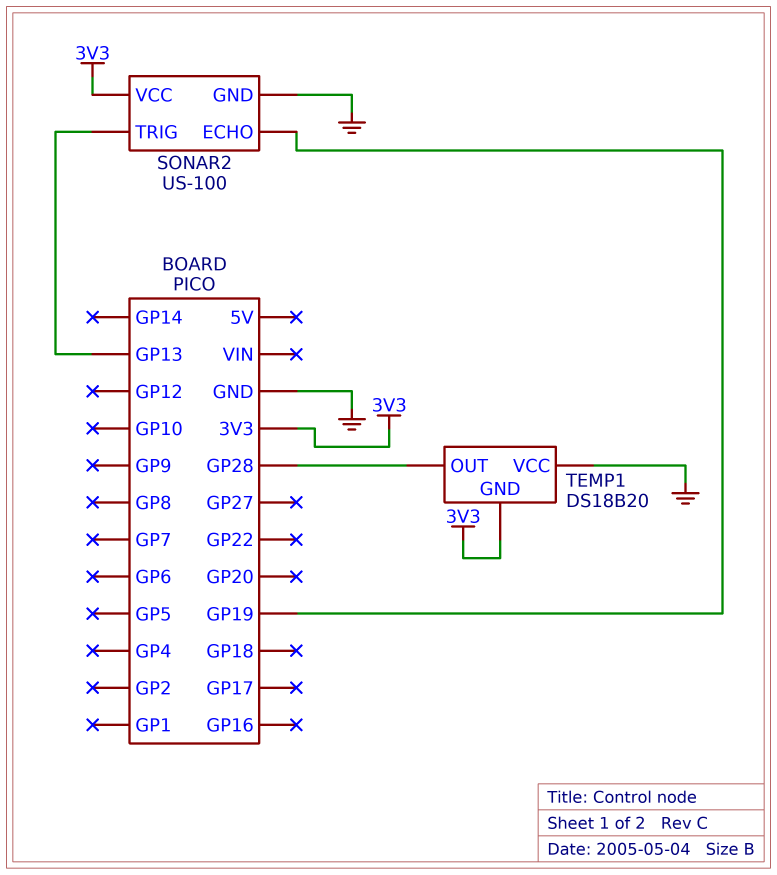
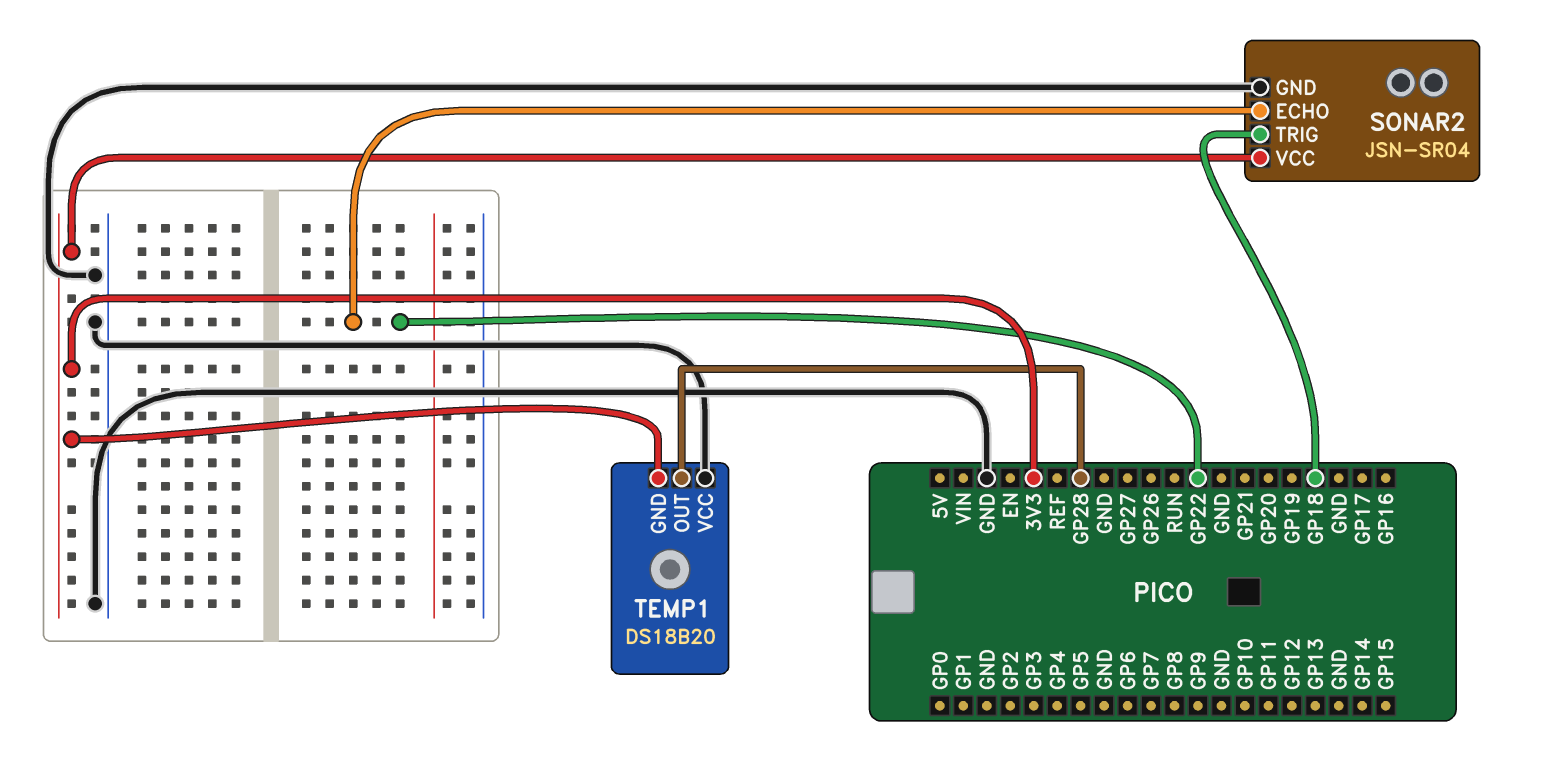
SONAR2: US-100 -> JSN-SR04
SONAR2 pin ECHO: GP19 -> GP22
SONAR2 pin TRIG: GP13 -> GP18

